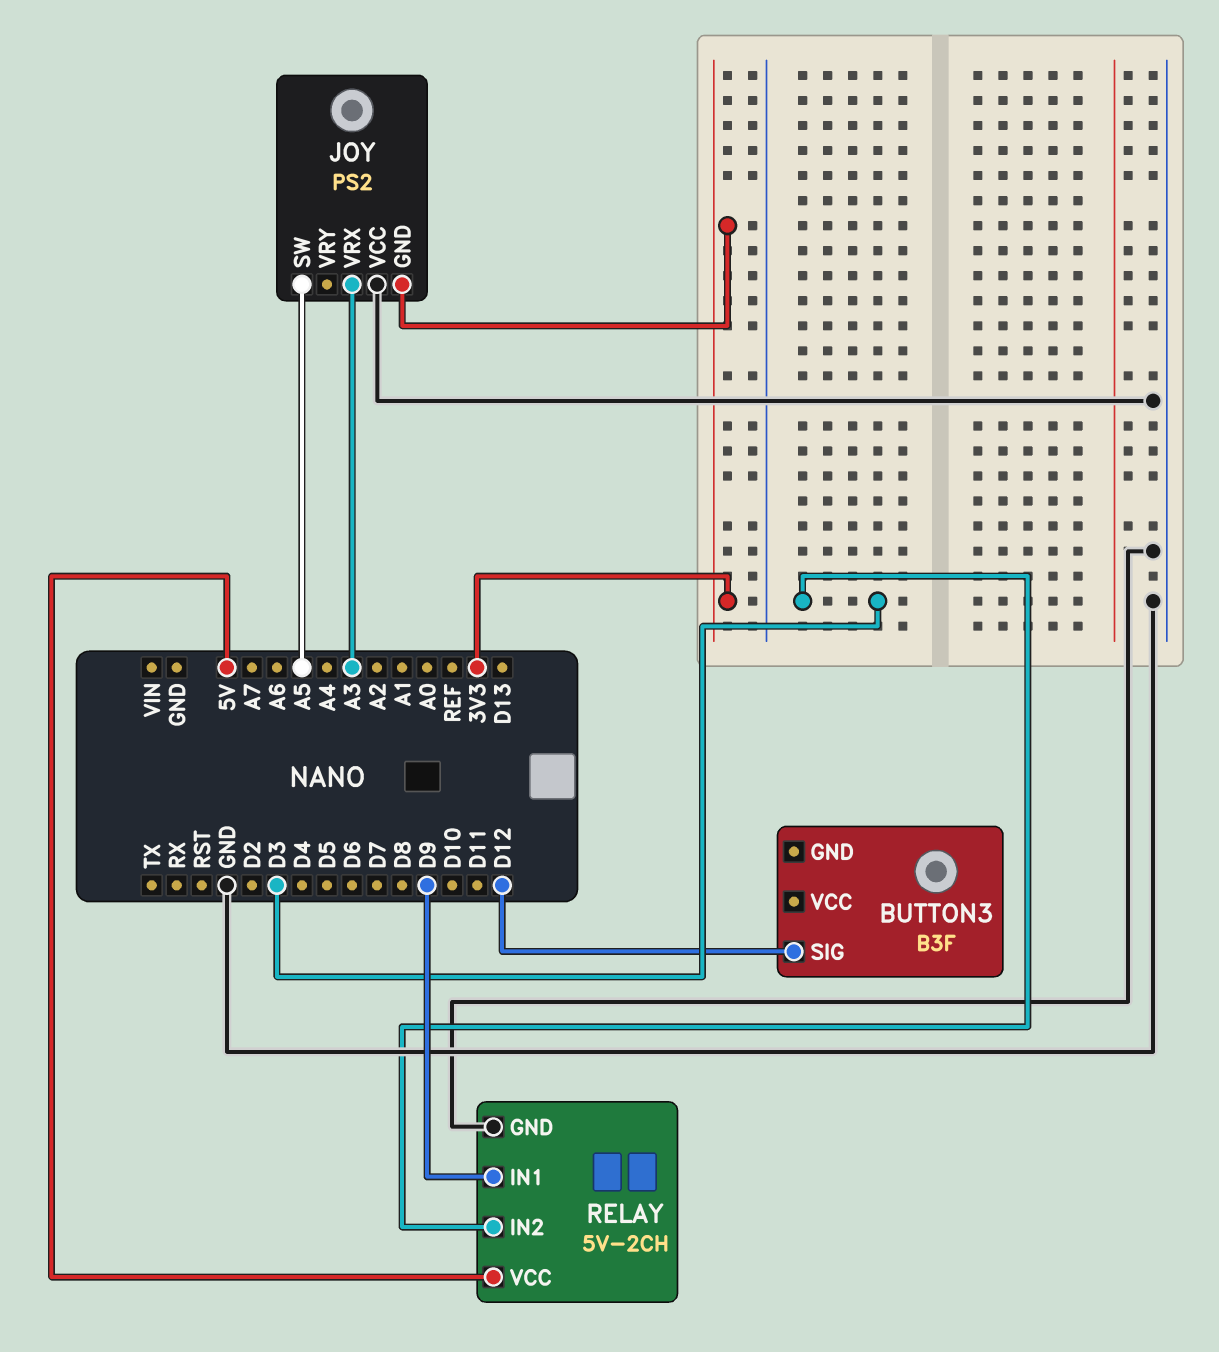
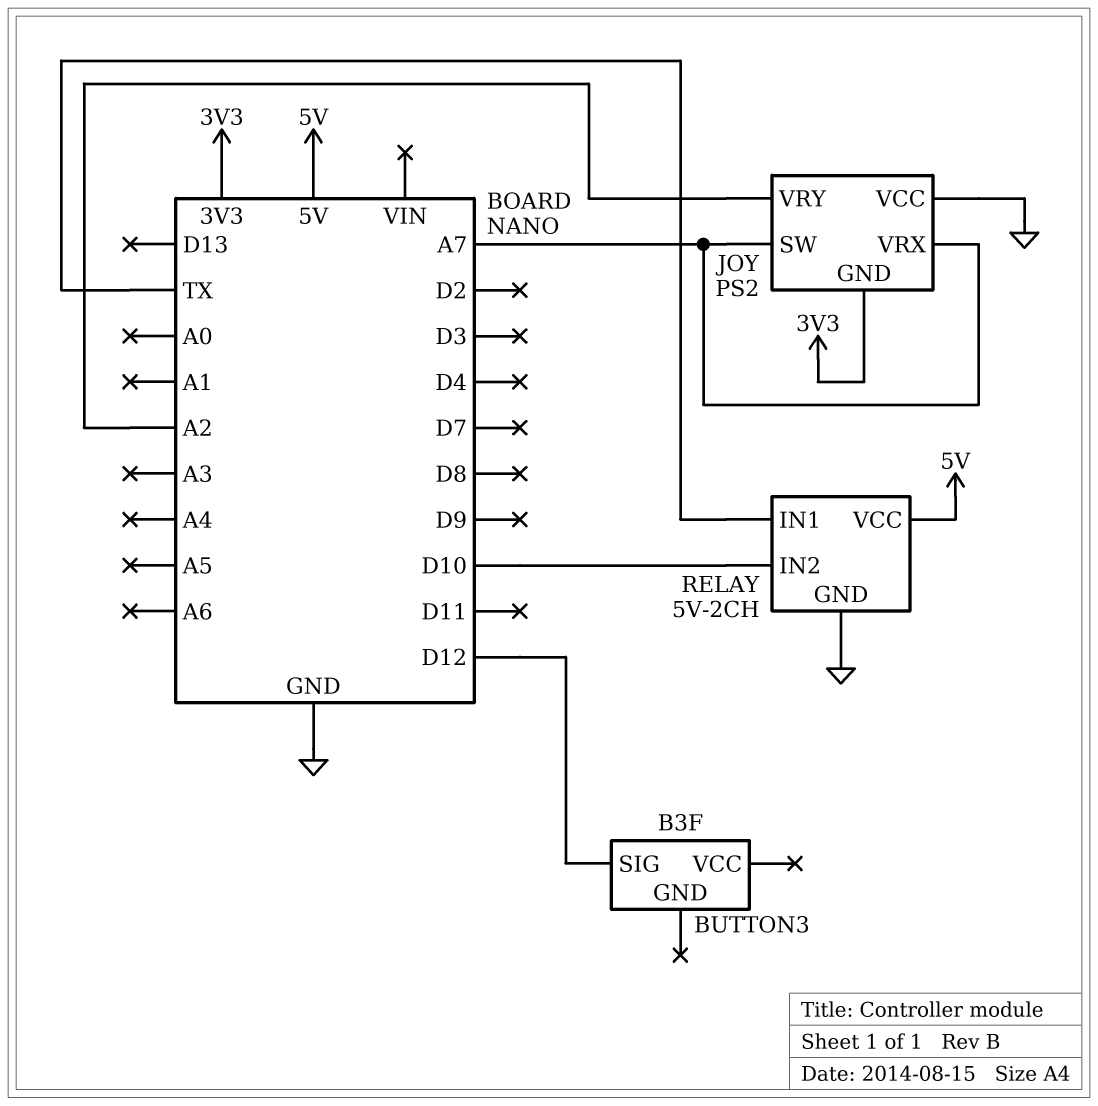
JOY pin SW: A5 -> A7
JOY pin VRX: A3 -> A7
JOY pin VRY: none -> A2
RELAY pin IN1: D9 -> TX
RELAY pin IN2: D3 -> D10

